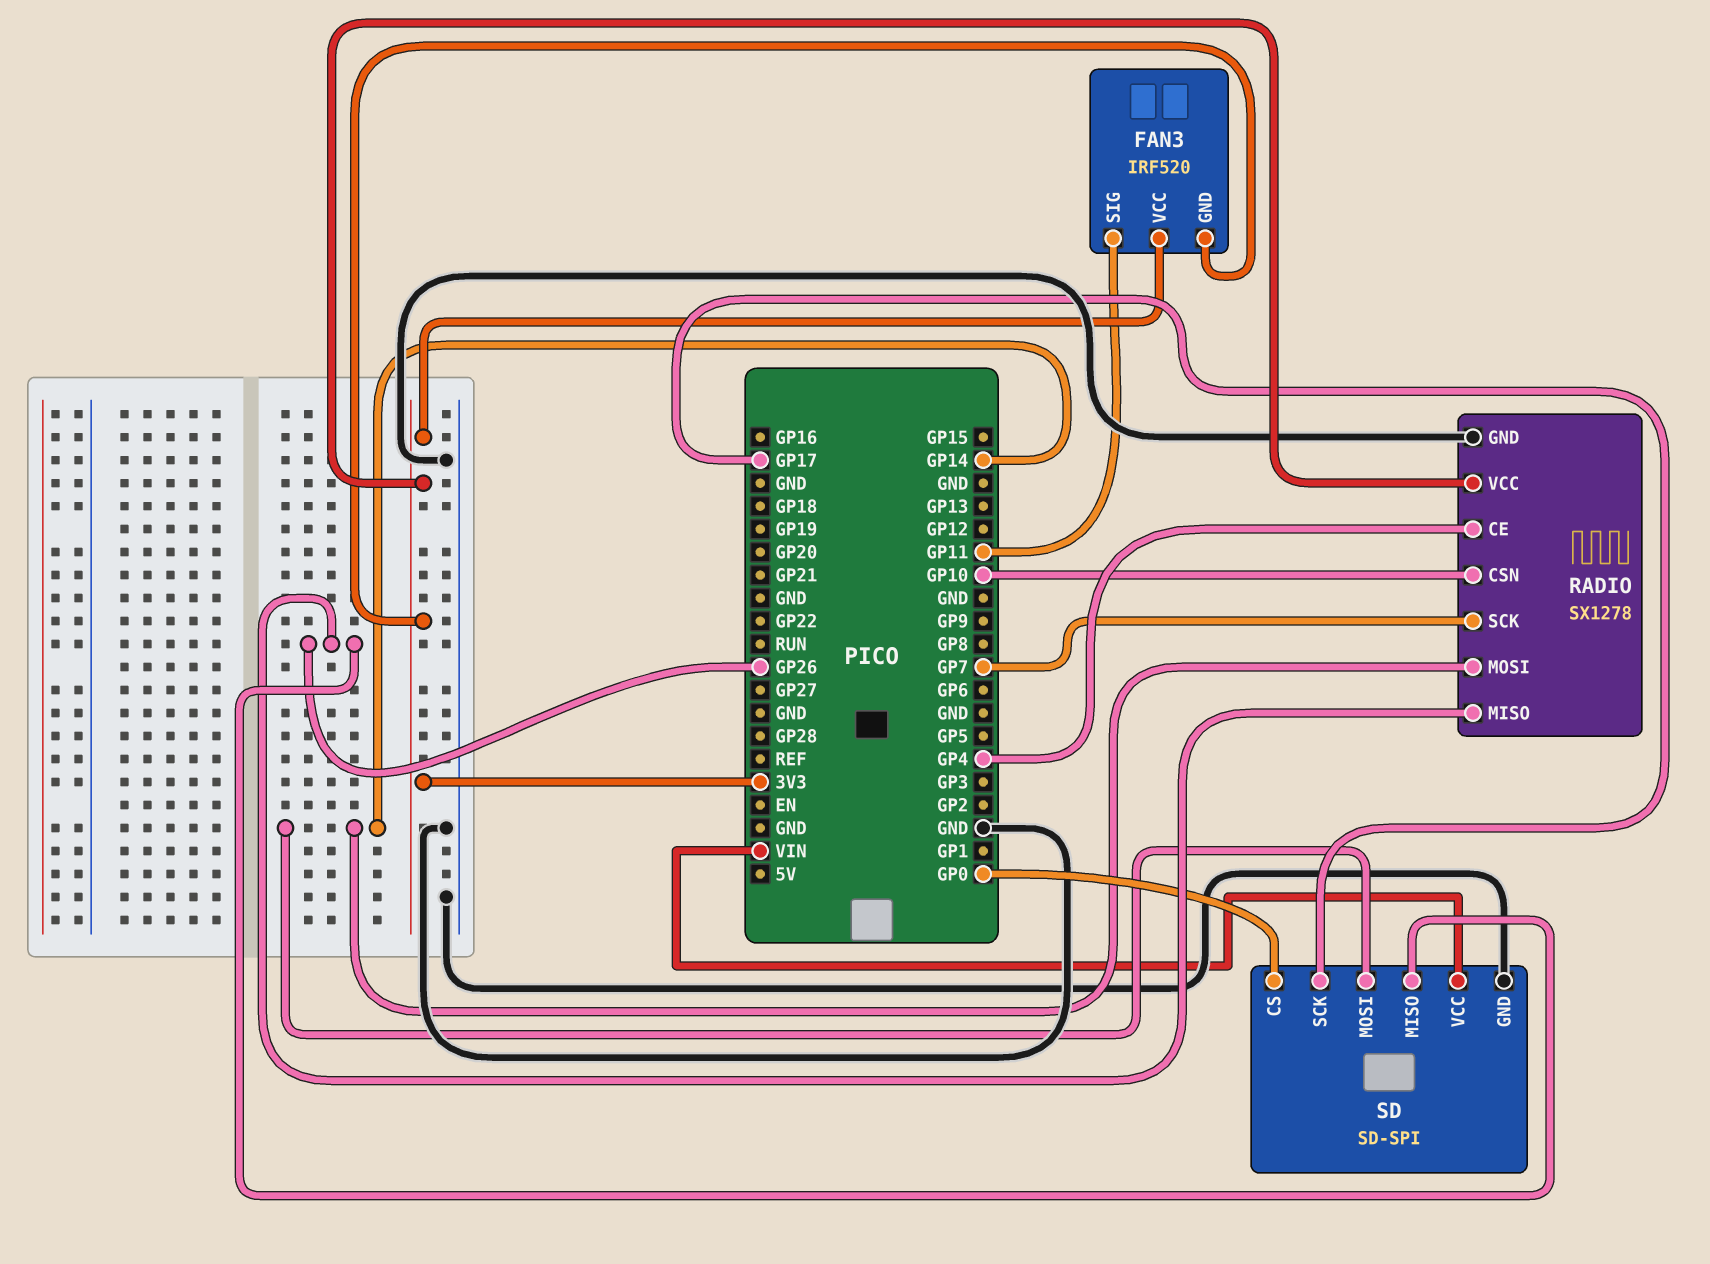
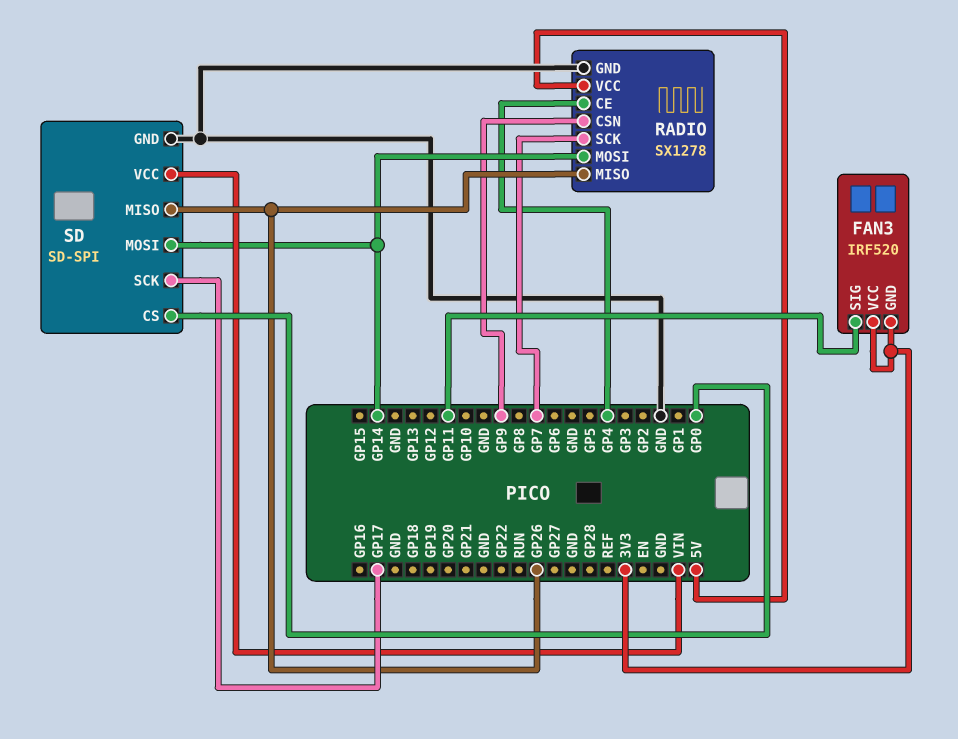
RADIO pin CSN: GP10 -> GP9
RADIO pin VCC: 3V3 -> 5V

